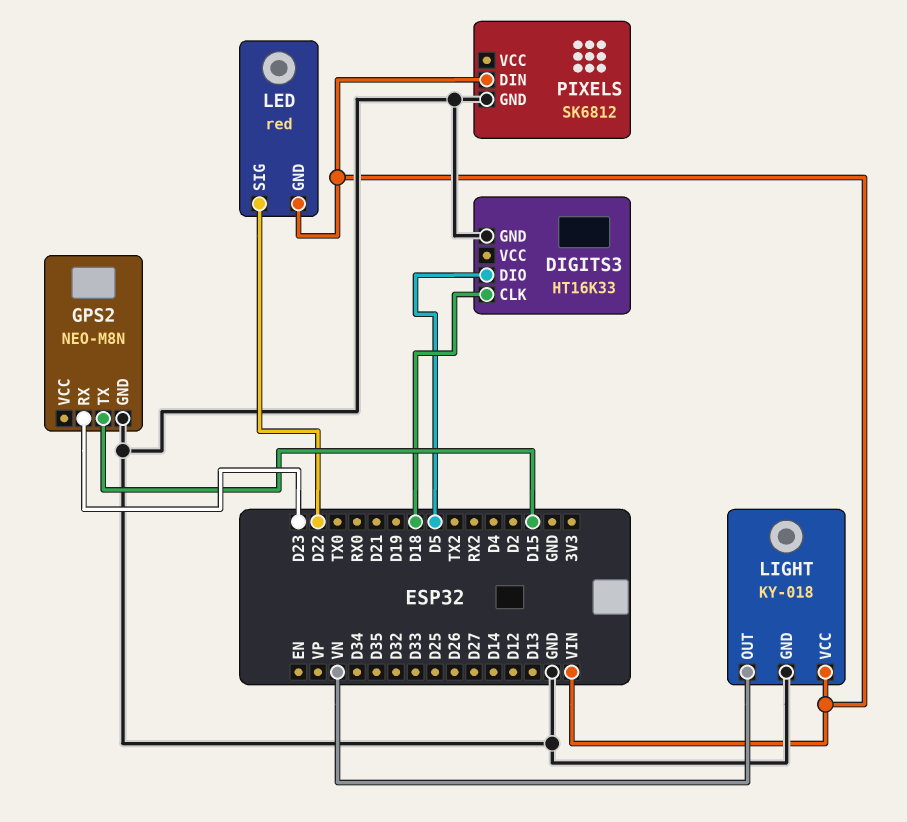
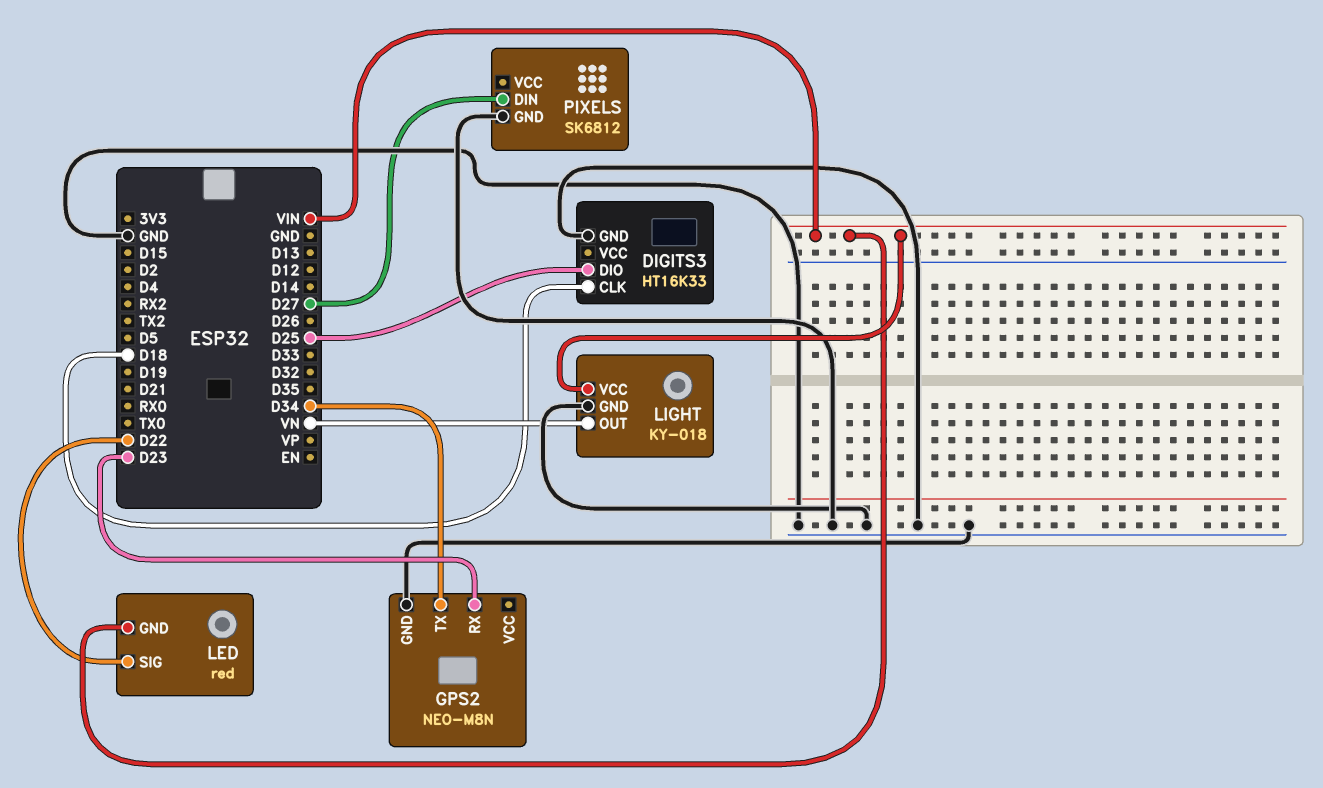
DIGITS3 pin DIO: D5 -> D25
GPS2 pin TX: D15 -> D34
PIXELS pin DIN: VIN -> D27

